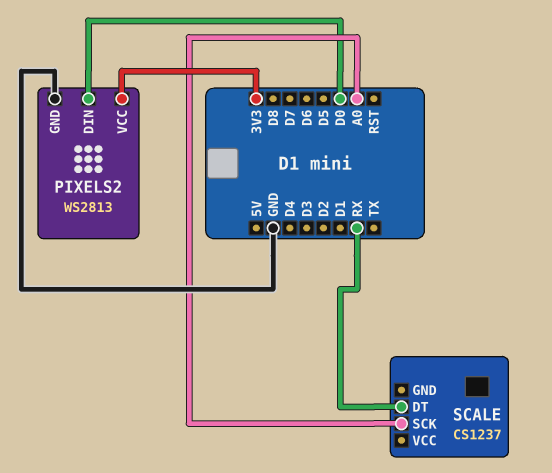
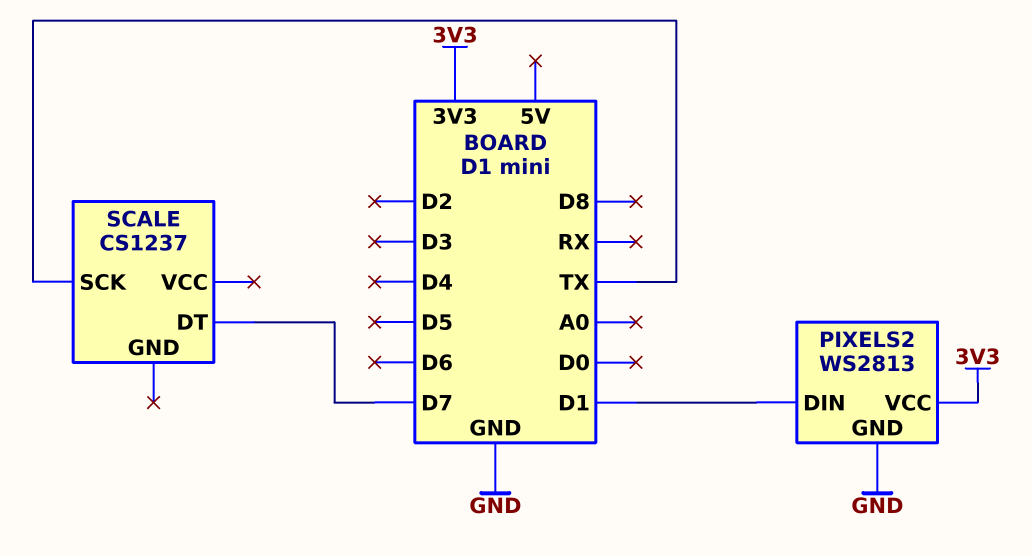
PIXELS2 pin DIN: D0 -> D1
SCALE pin DT: RX -> D7
SCALE pin SCK: A0 -> TX

